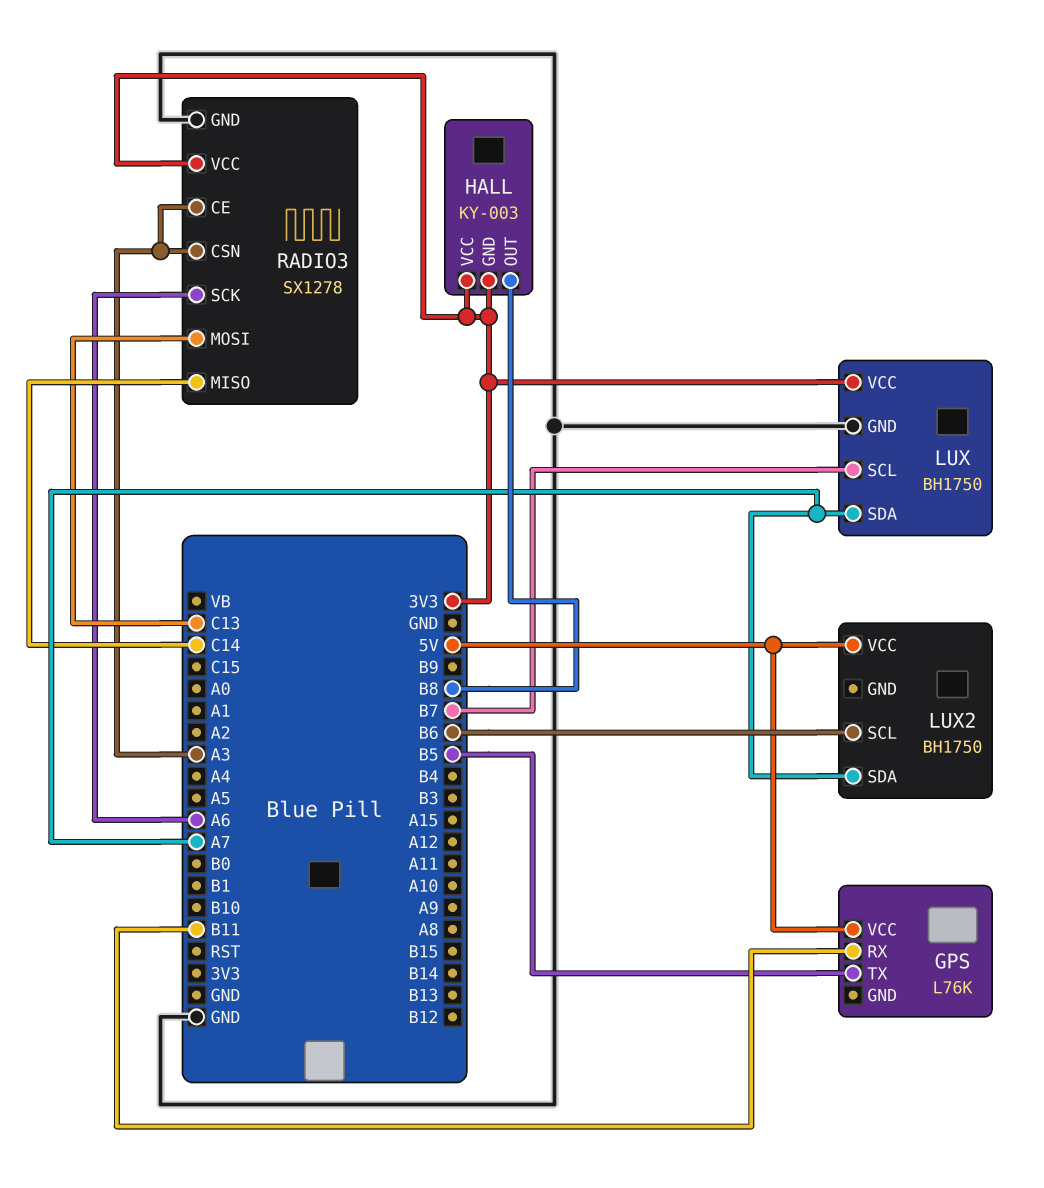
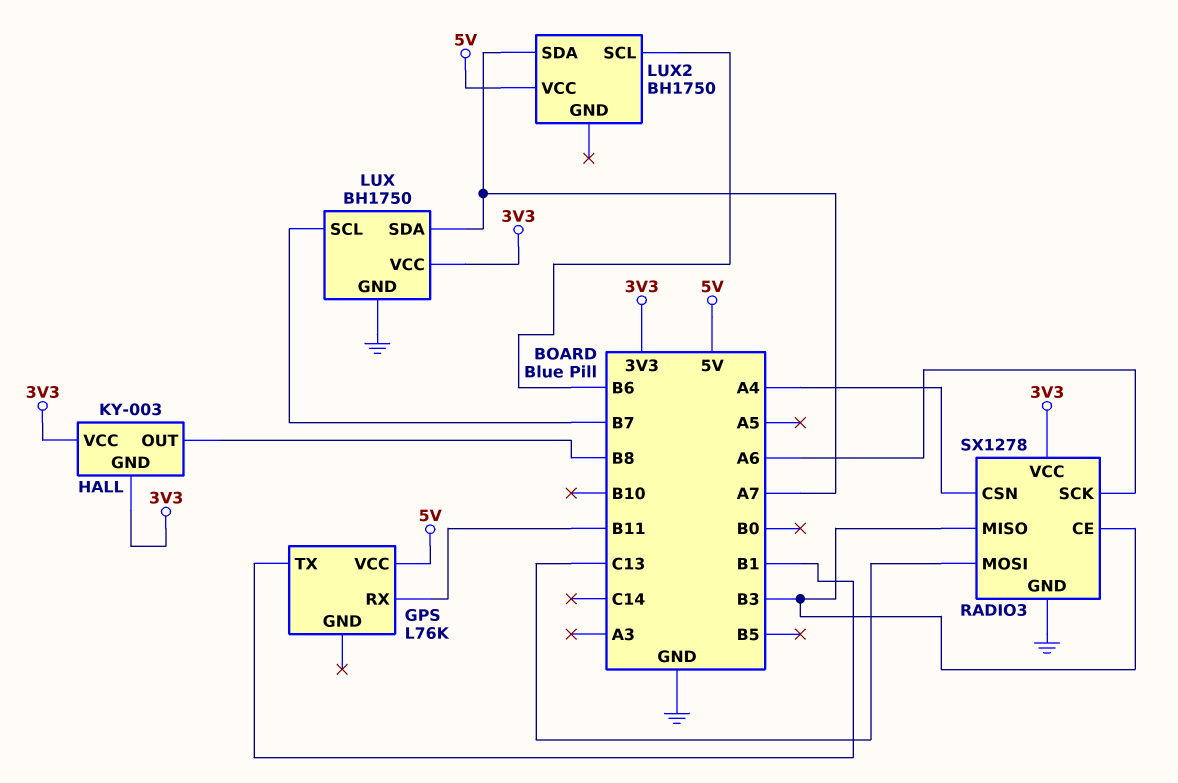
GPS pin TX: B5 -> B1
RADIO3 pin CE: A3 -> B3
RADIO3 pin CSN: A3 -> A4
RADIO3 pin MISO: C14 -> B3

